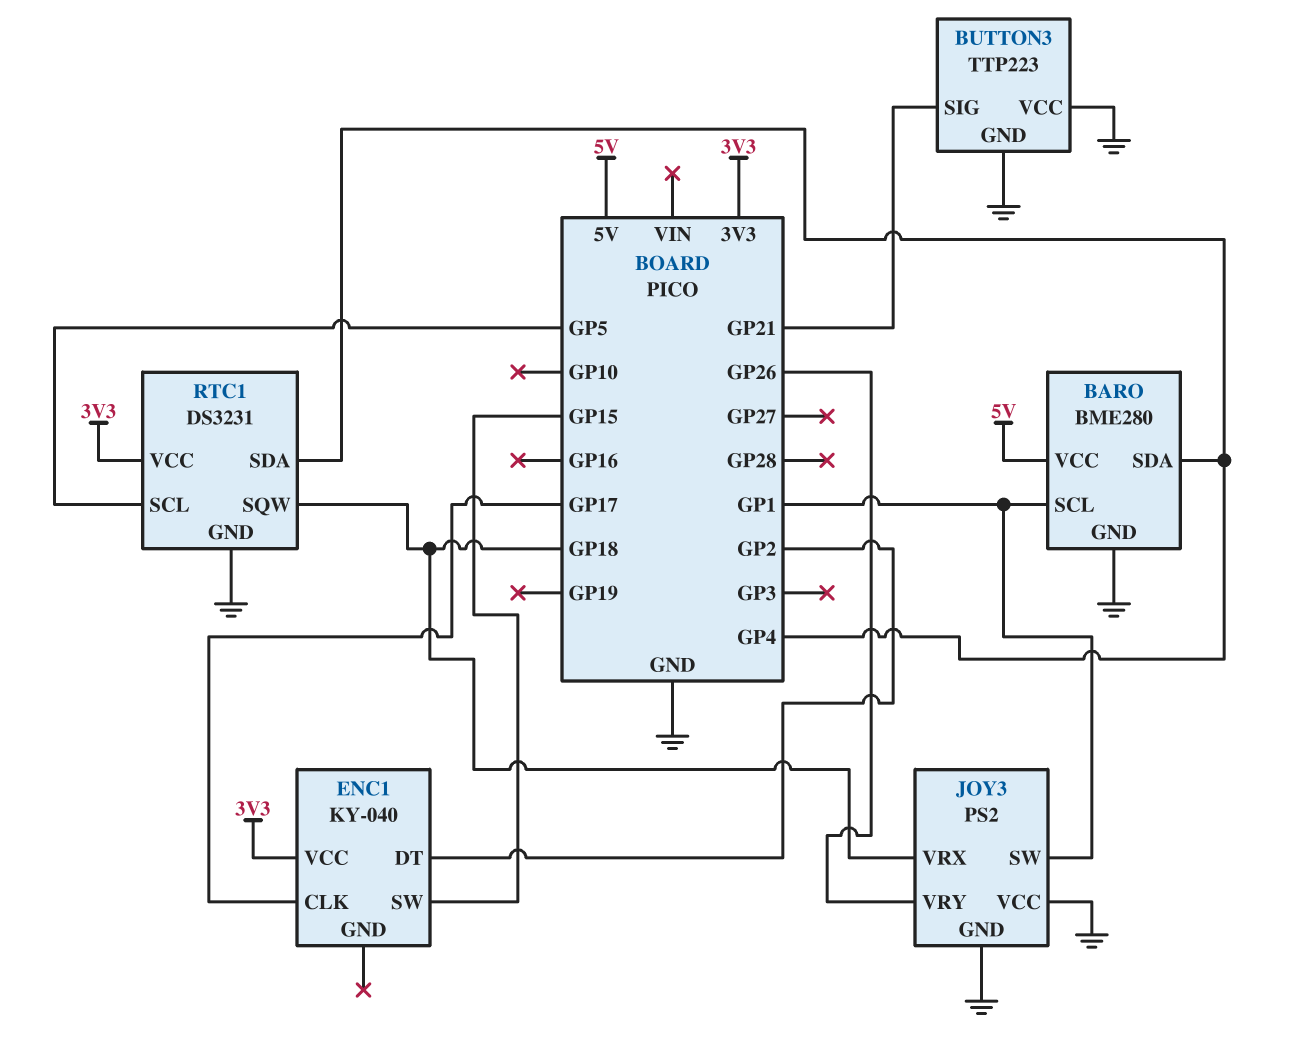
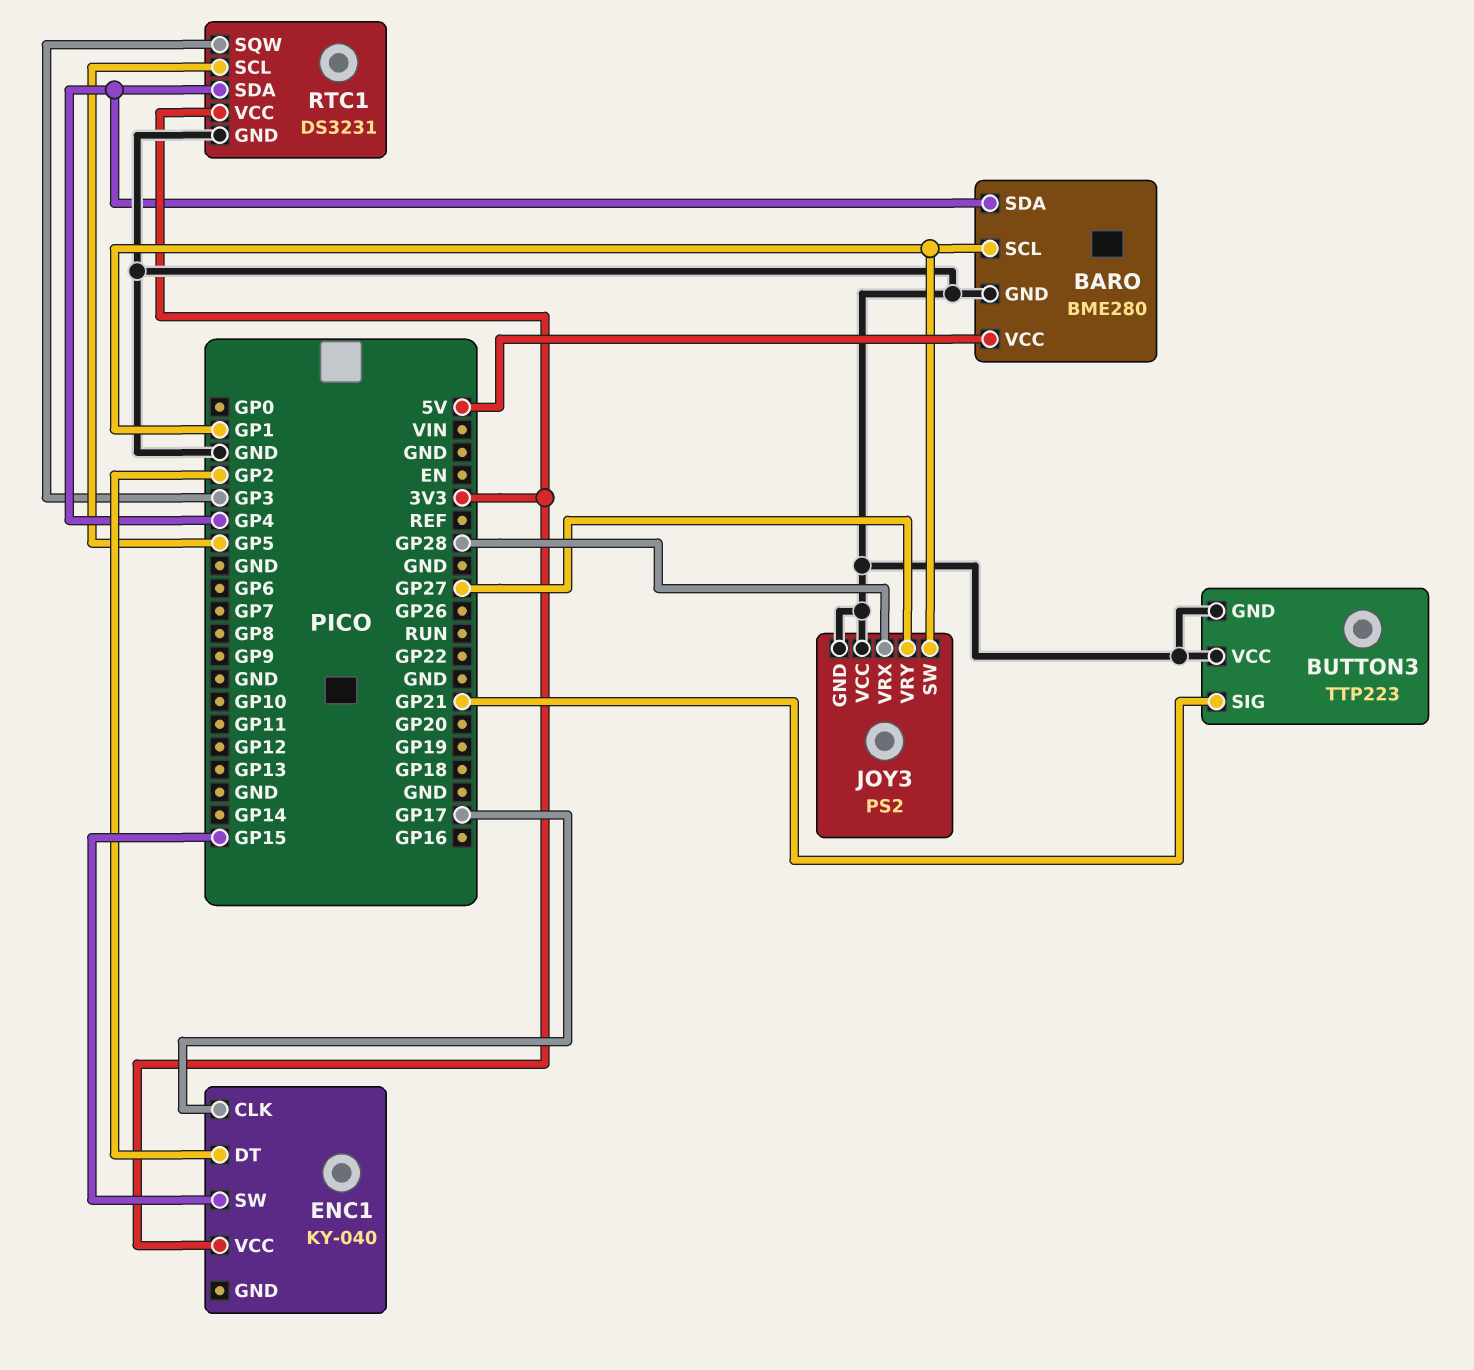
JOY3 pin VRX: GP18 -> GP28
JOY3 pin VRY: GP26 -> GP27
RTC1 pin SQW: GP18 -> GP3

